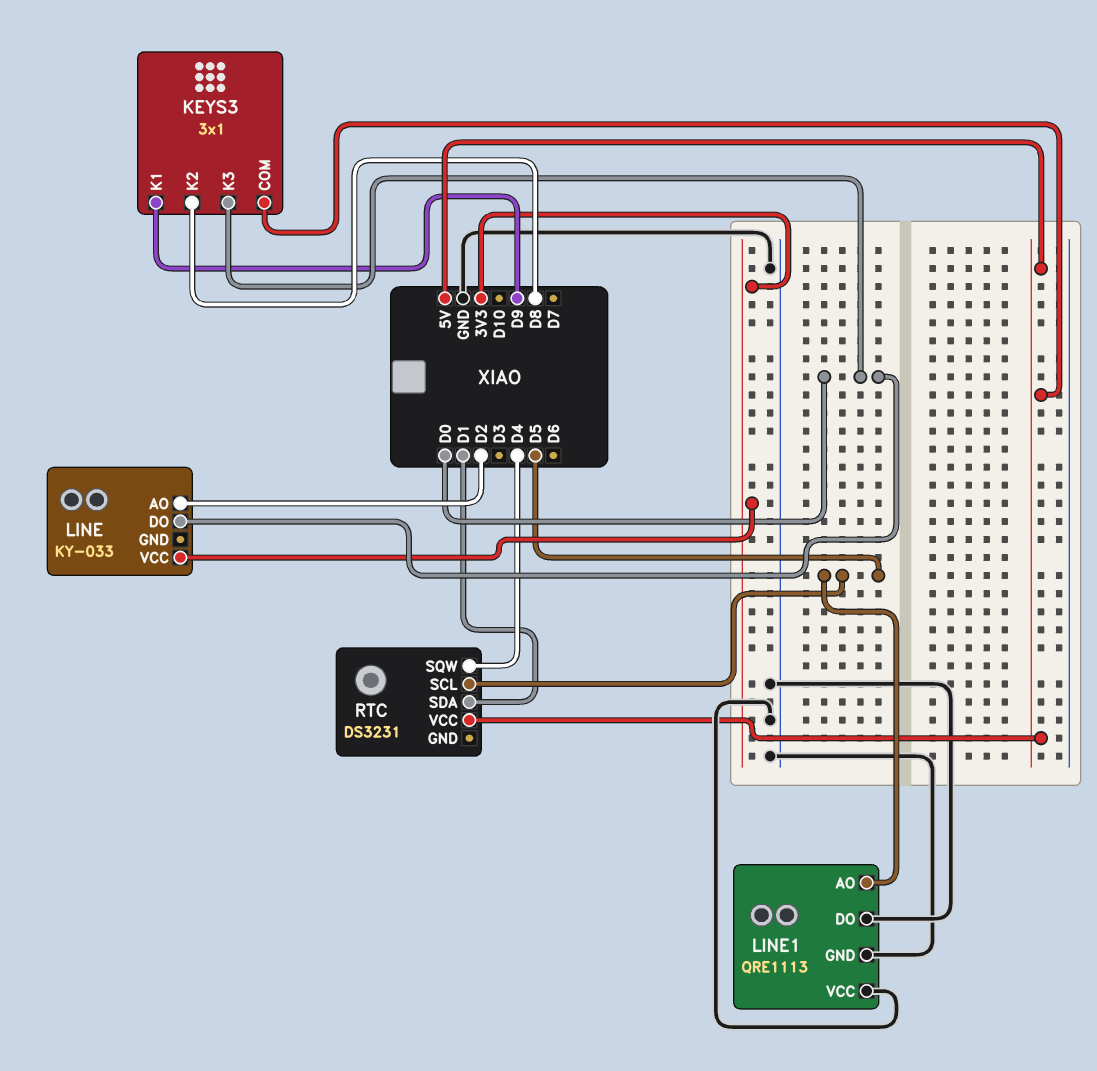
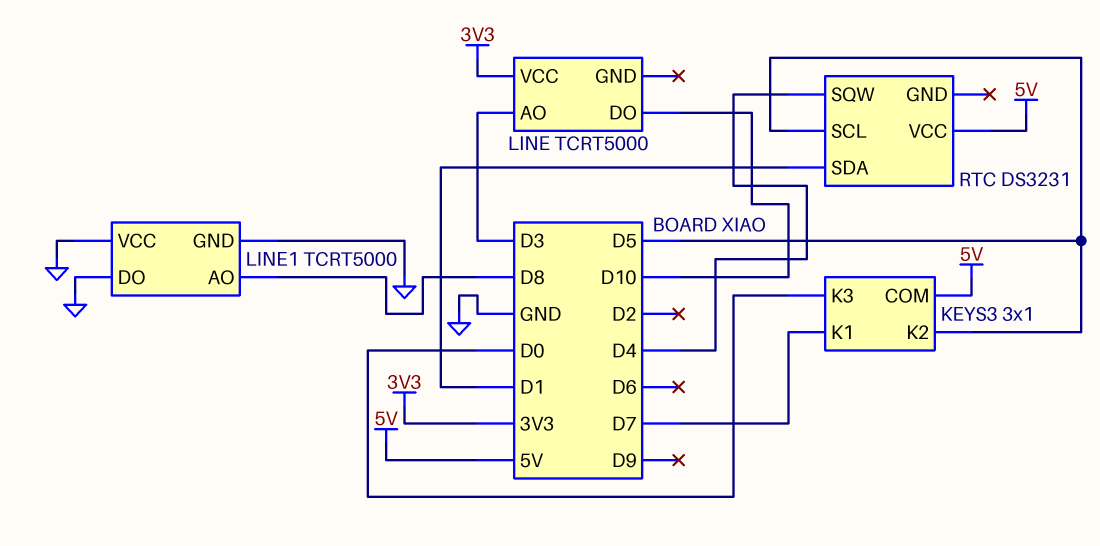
KEYS3 pin K1: D9 -> D7
KEYS3 pin K2: D8 -> D5
LINE: KY-033 -> TCRT5000
LINE pin AO: D2 -> D3
LINE pin DO: D0 -> D10
LINE1: QRE1113 -> TCRT5000
LINE1 pin AO: D5 -> D8

